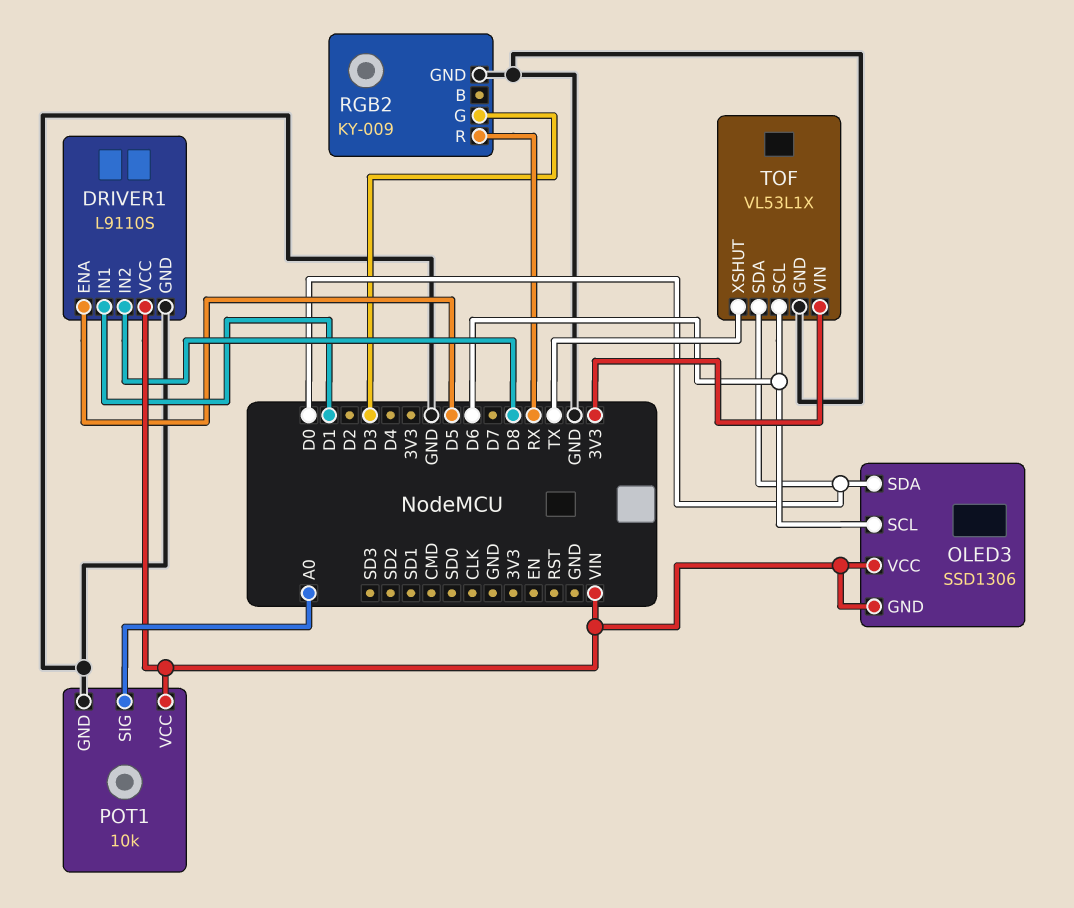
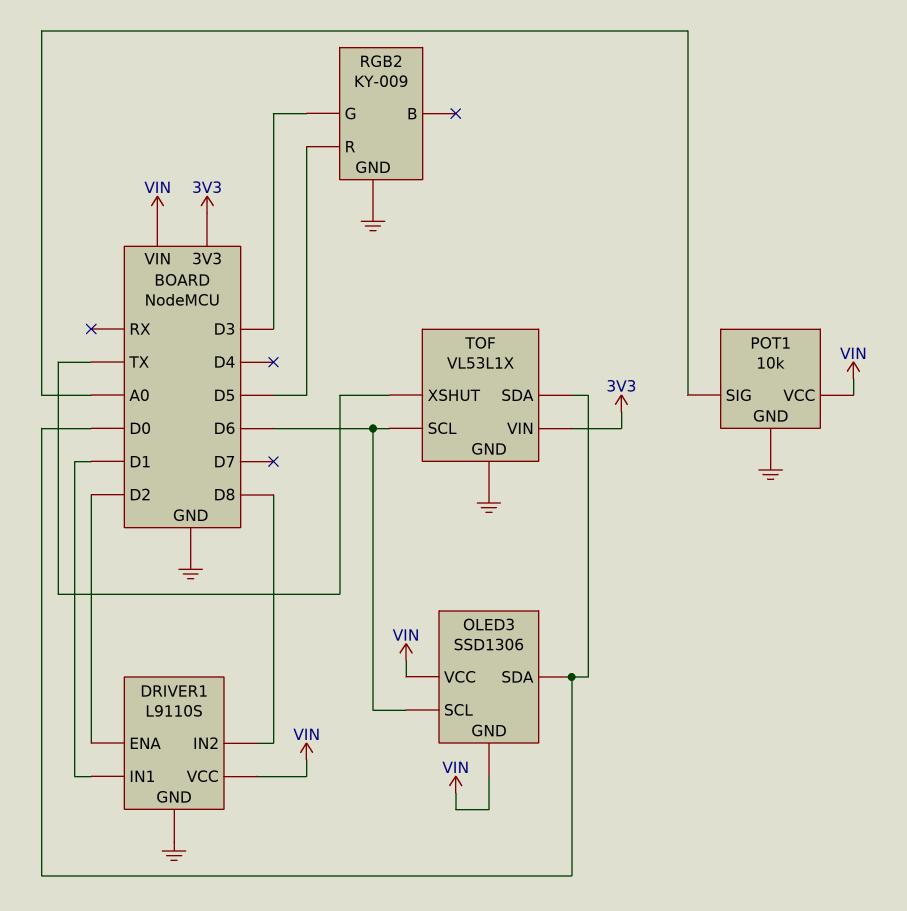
DRIVER1 pin ENA: D5 -> D2
RGB2 pin R: RX -> D5

